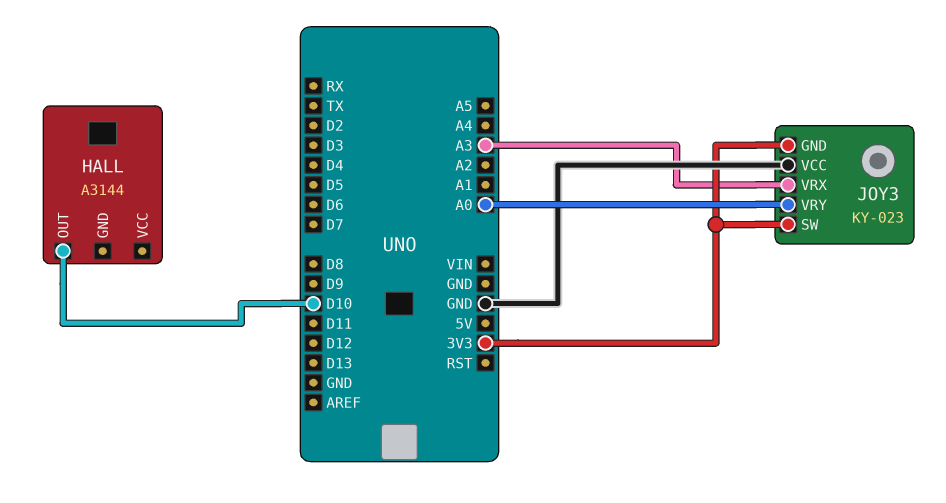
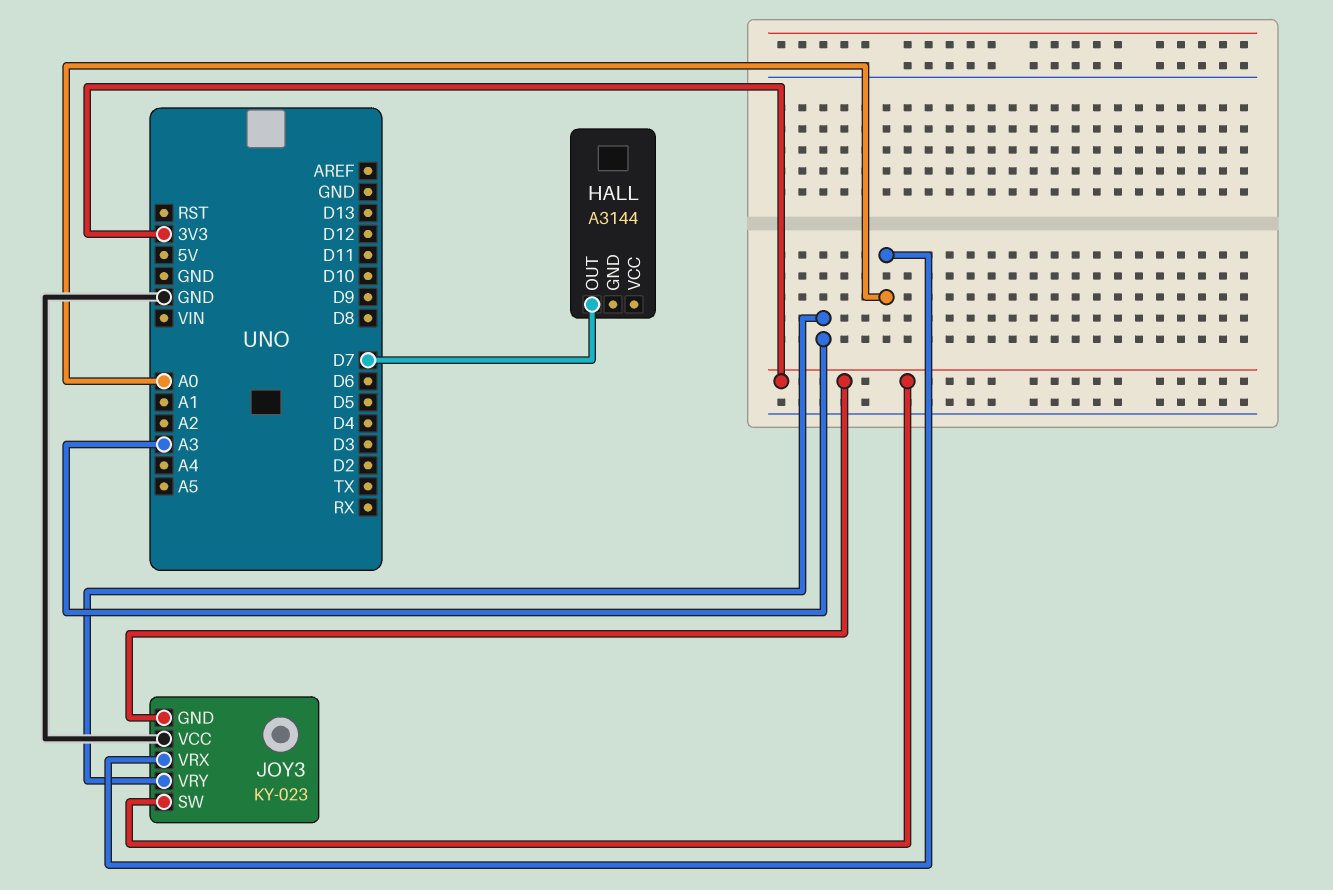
HALL pin OUT: D10 -> D7
JOY3 pin VRX: A3 -> A0
JOY3 pin VRY: A0 -> A3

